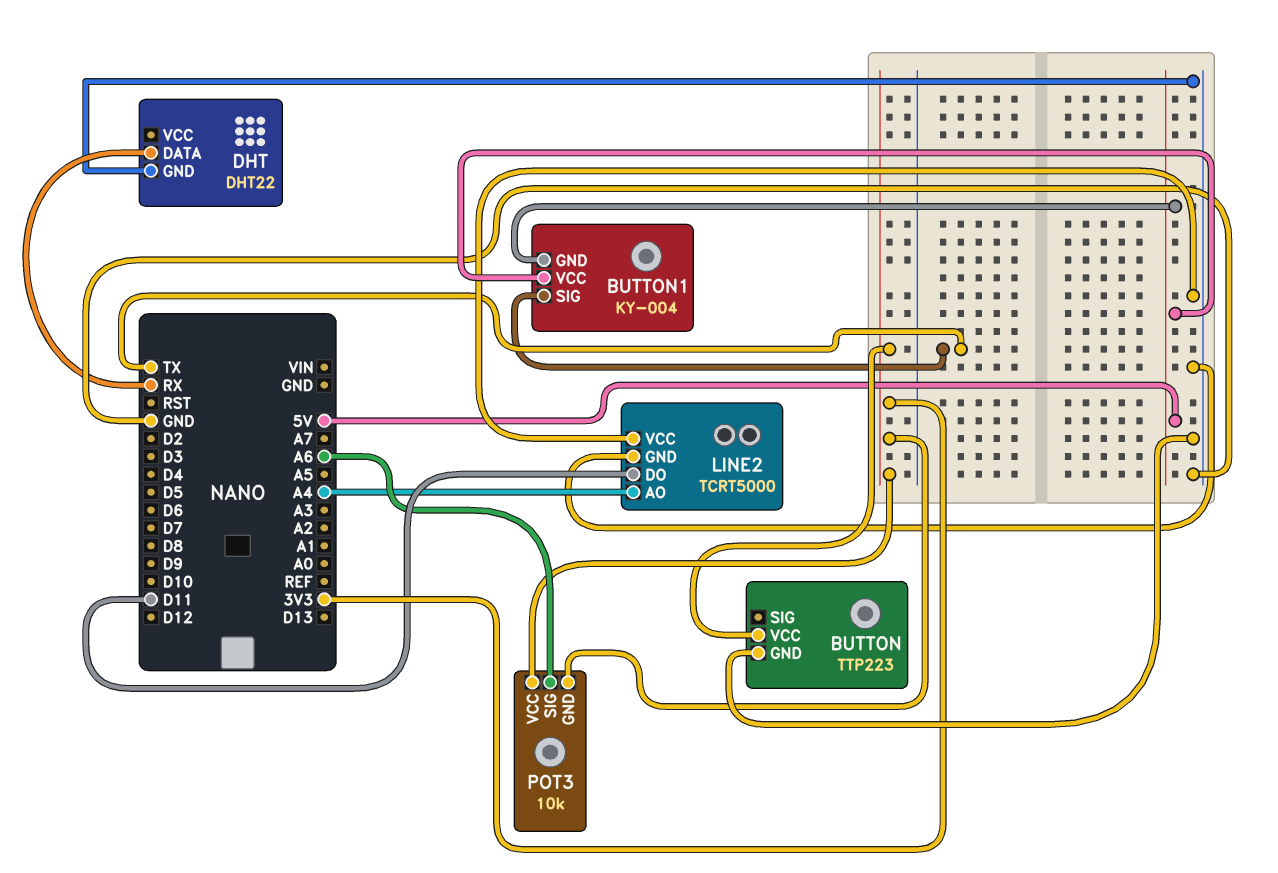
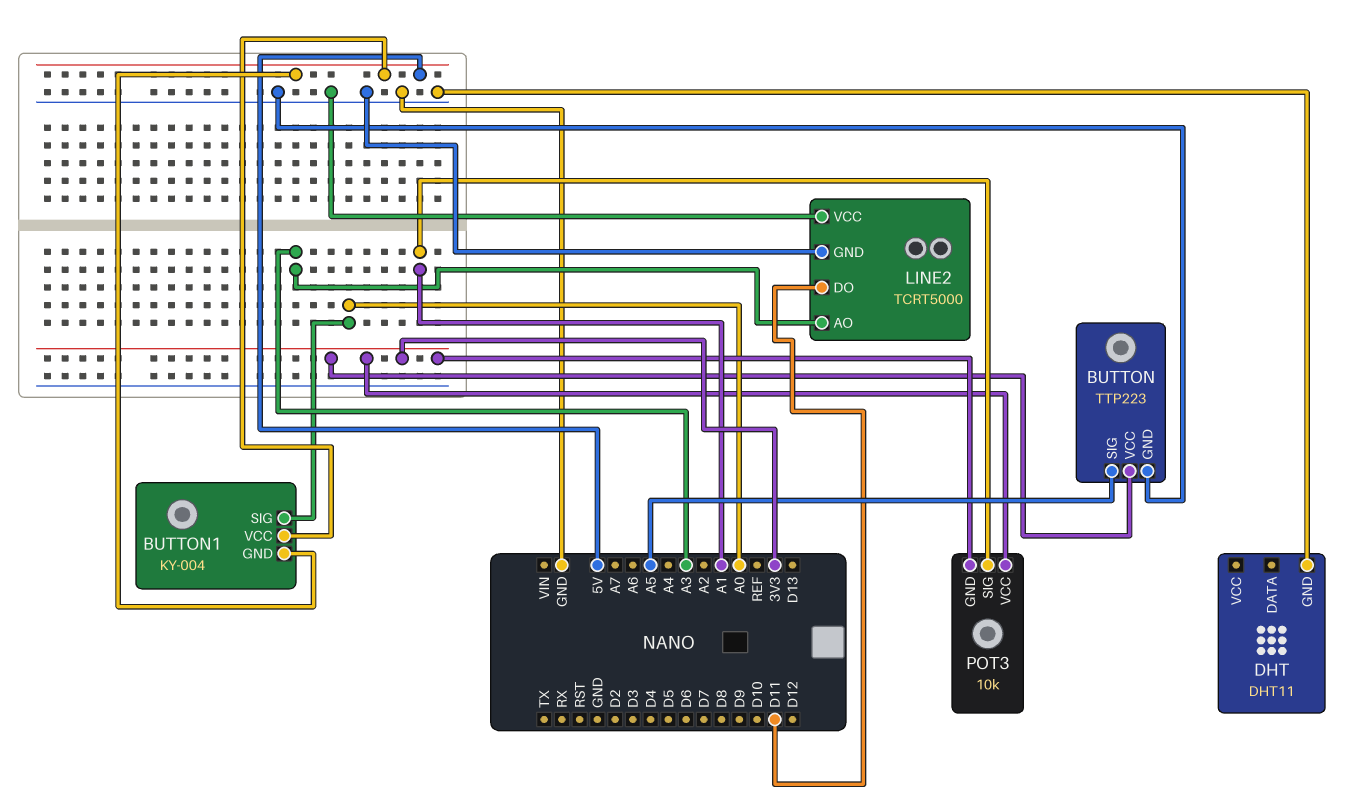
BUTTON pin SIG: none -> A5
BUTTON1 pin SIG: TX -> A0
DHT: DHT22 -> DHT11
DHT pin DATA: RX -> none
LINE2 pin AO: A4 -> A3
POT3 pin SIG: A6 -> A1

